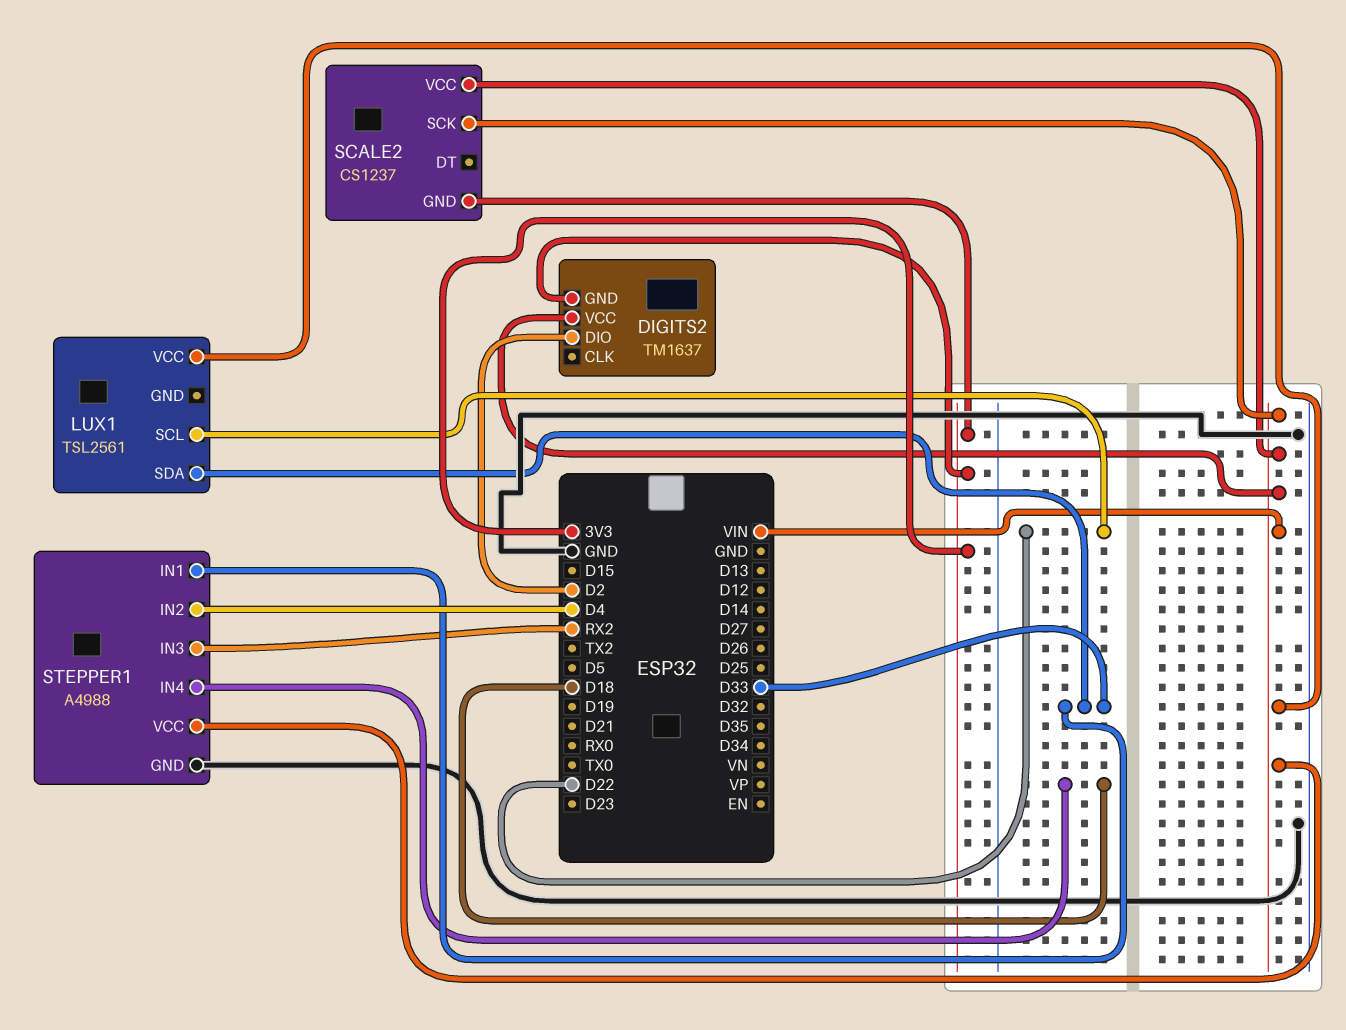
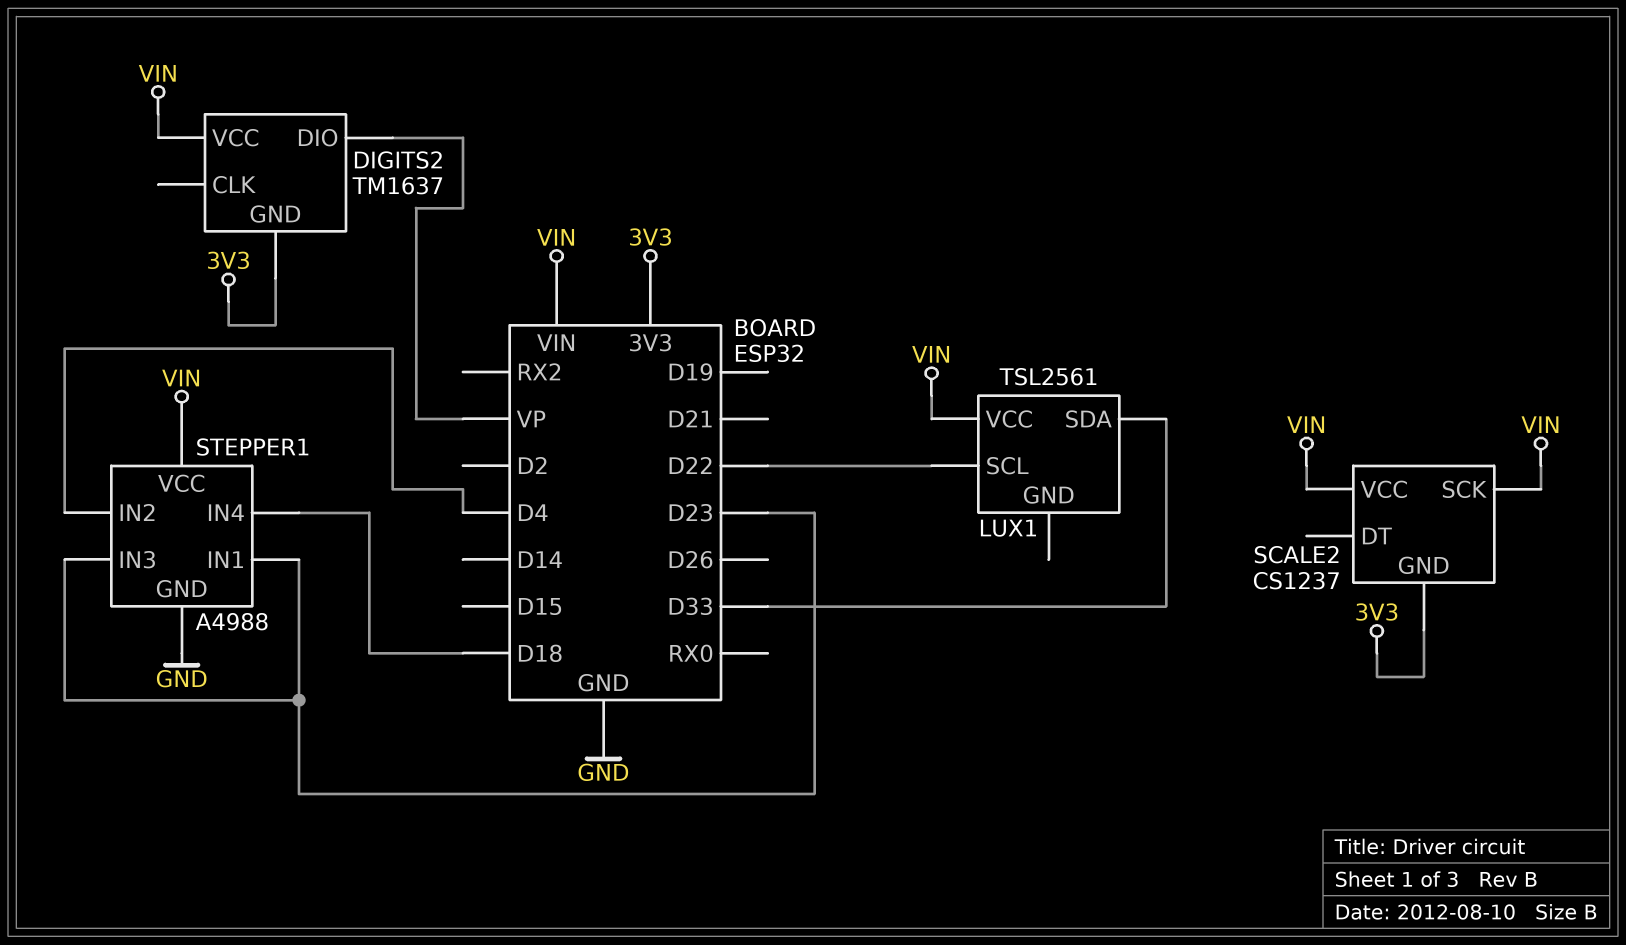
DIGITS2 pin DIO: D2 -> VP
STEPPER1 pin IN1: D33 -> D23
STEPPER1 pin IN3: RX2 -> D23

